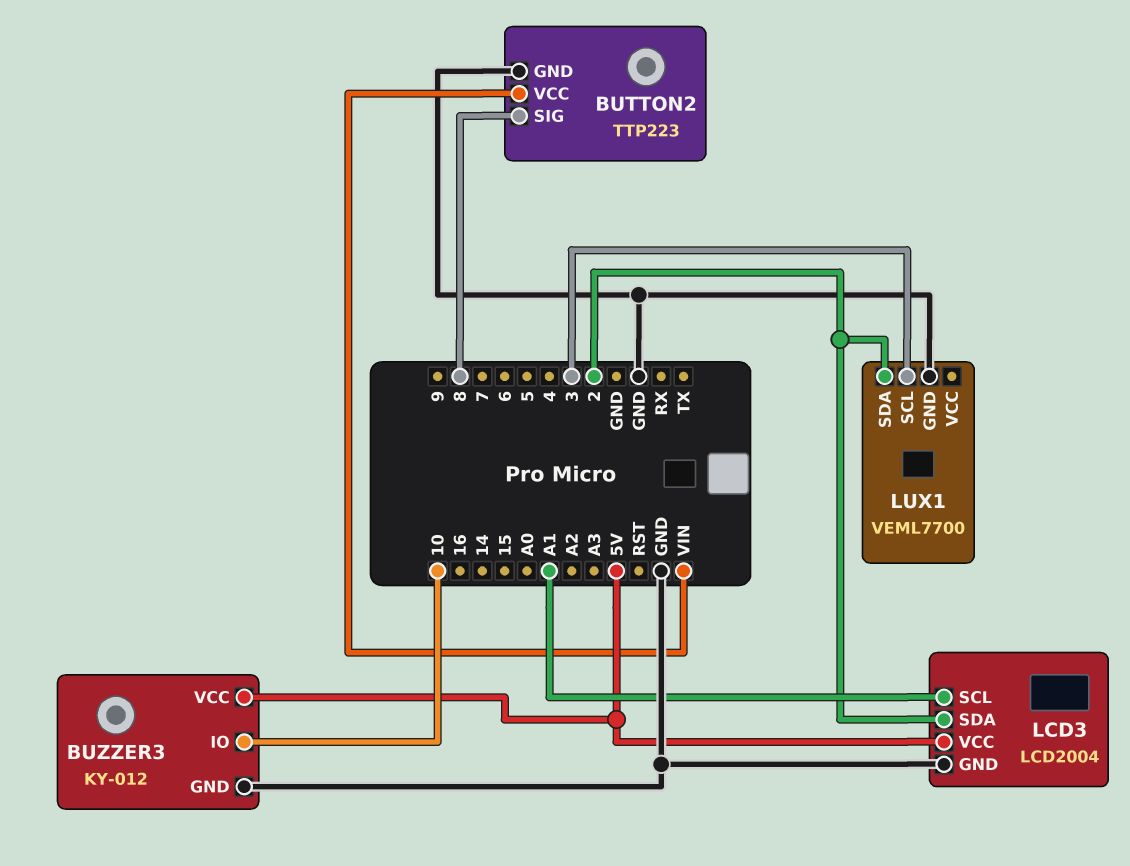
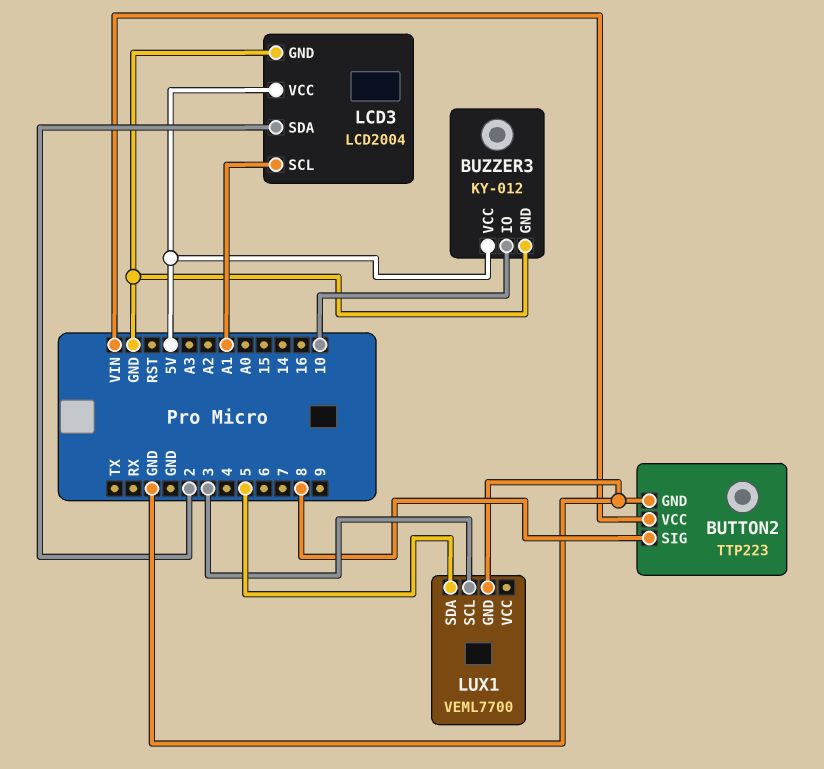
LUX1 pin SDA: 2 -> 5

